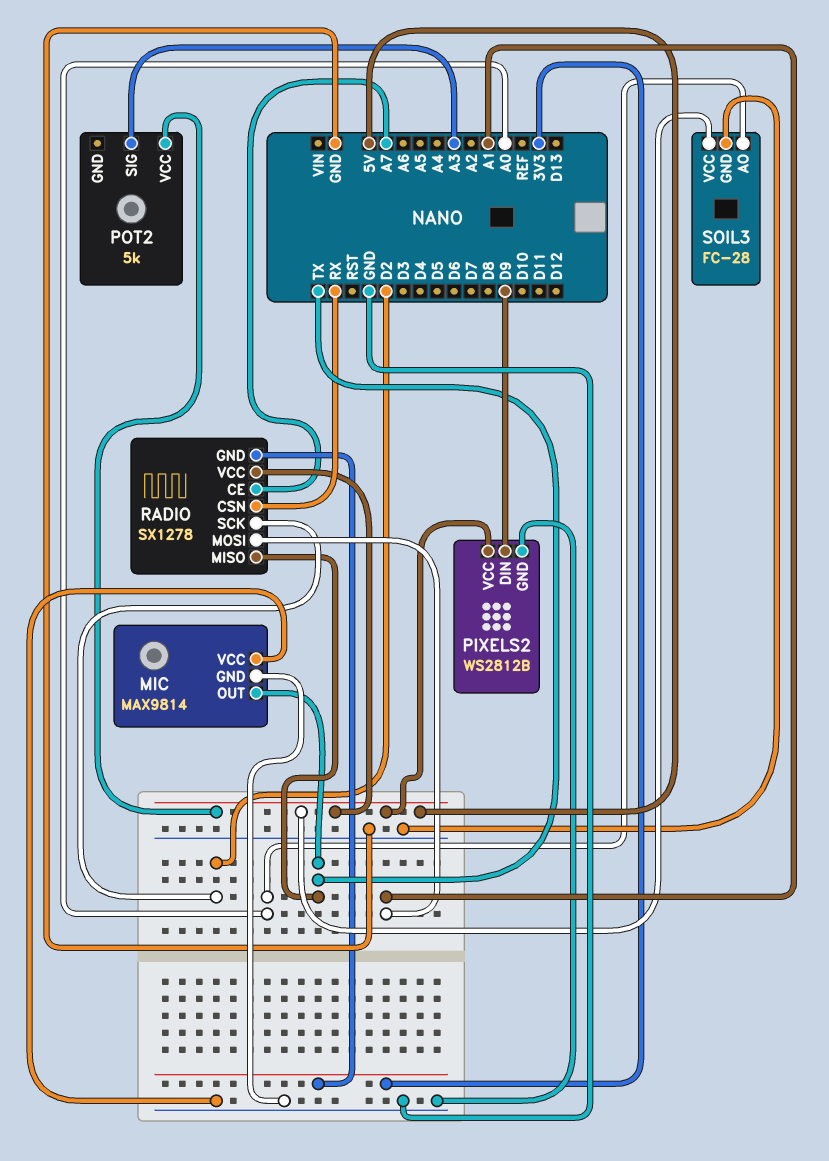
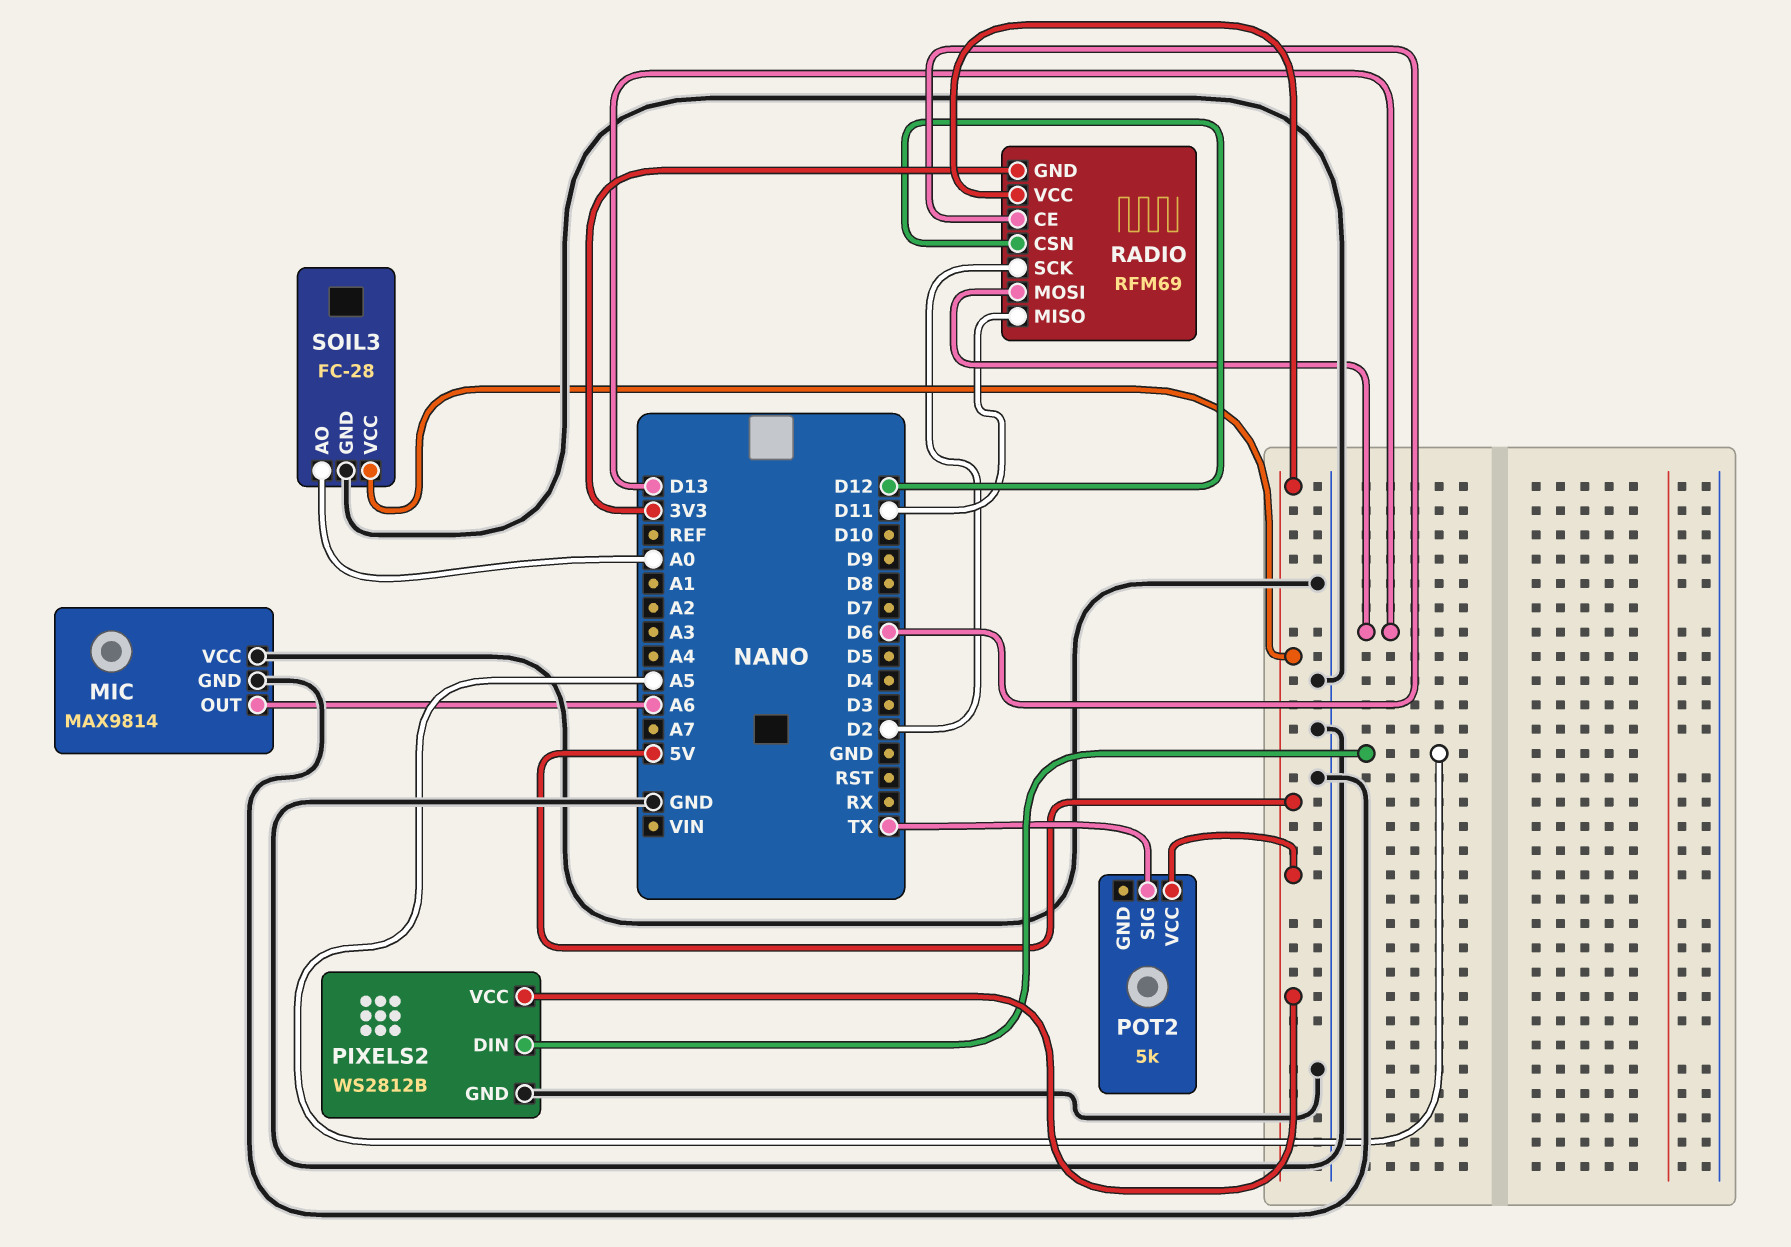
MIC pin OUT: TX -> A6
PIXELS2 pin DIN: D9 -> A5
POT2 pin SIG: A3 -> TX
RADIO: SX1278 -> RFM69
RADIO pin CE: A7 -> D6
RADIO pin CSN: RX -> D12
RADIO pin MISO: TX -> D11
RADIO pin MOSI: A1 -> D13

